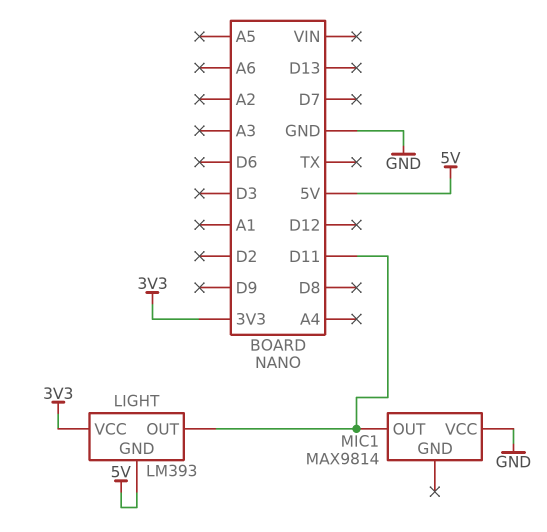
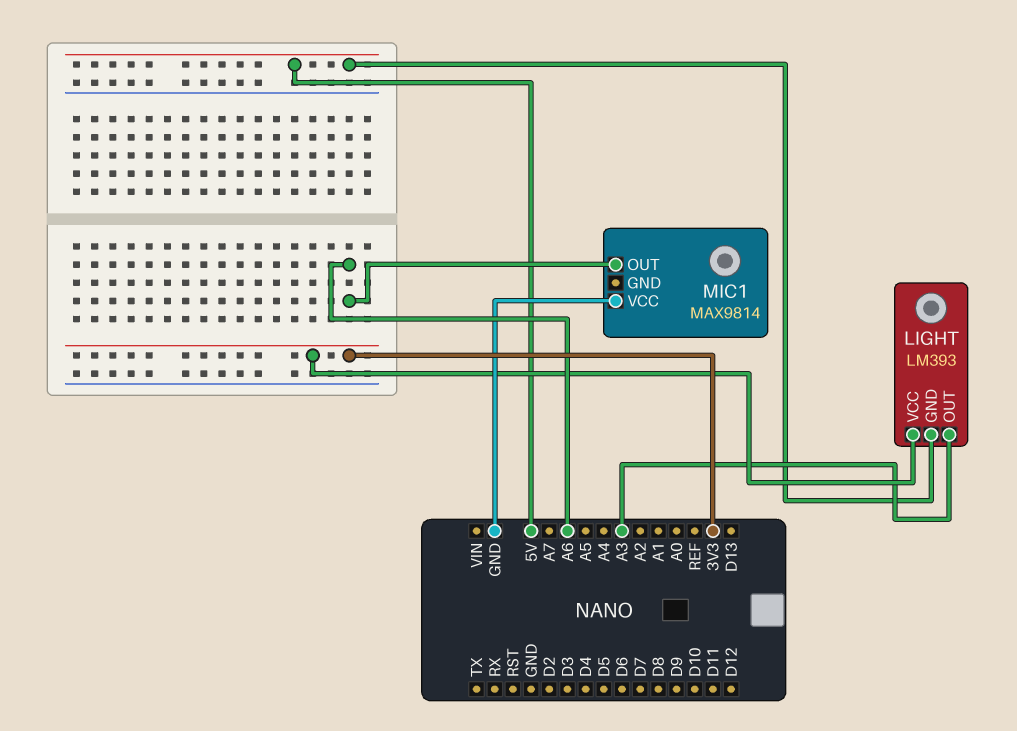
LIGHT pin OUT: D11 -> A3
MIC1 pin OUT: D11 -> A6

